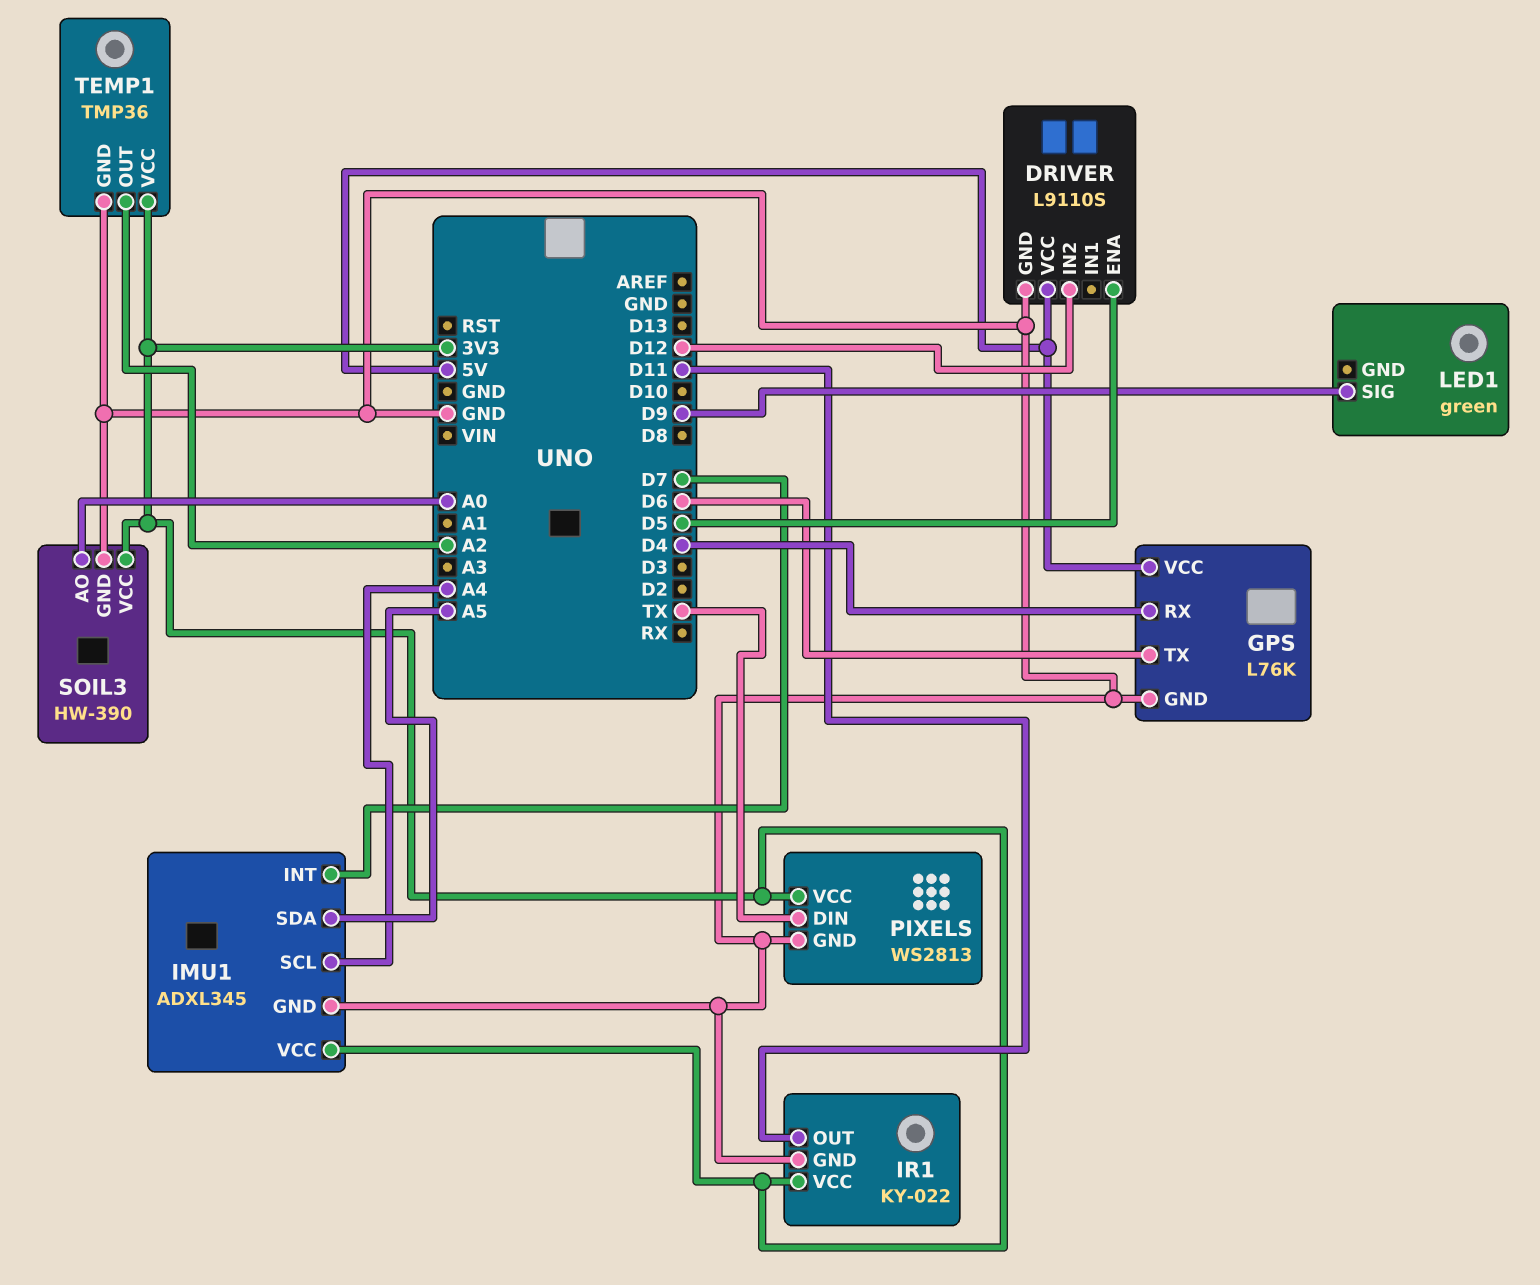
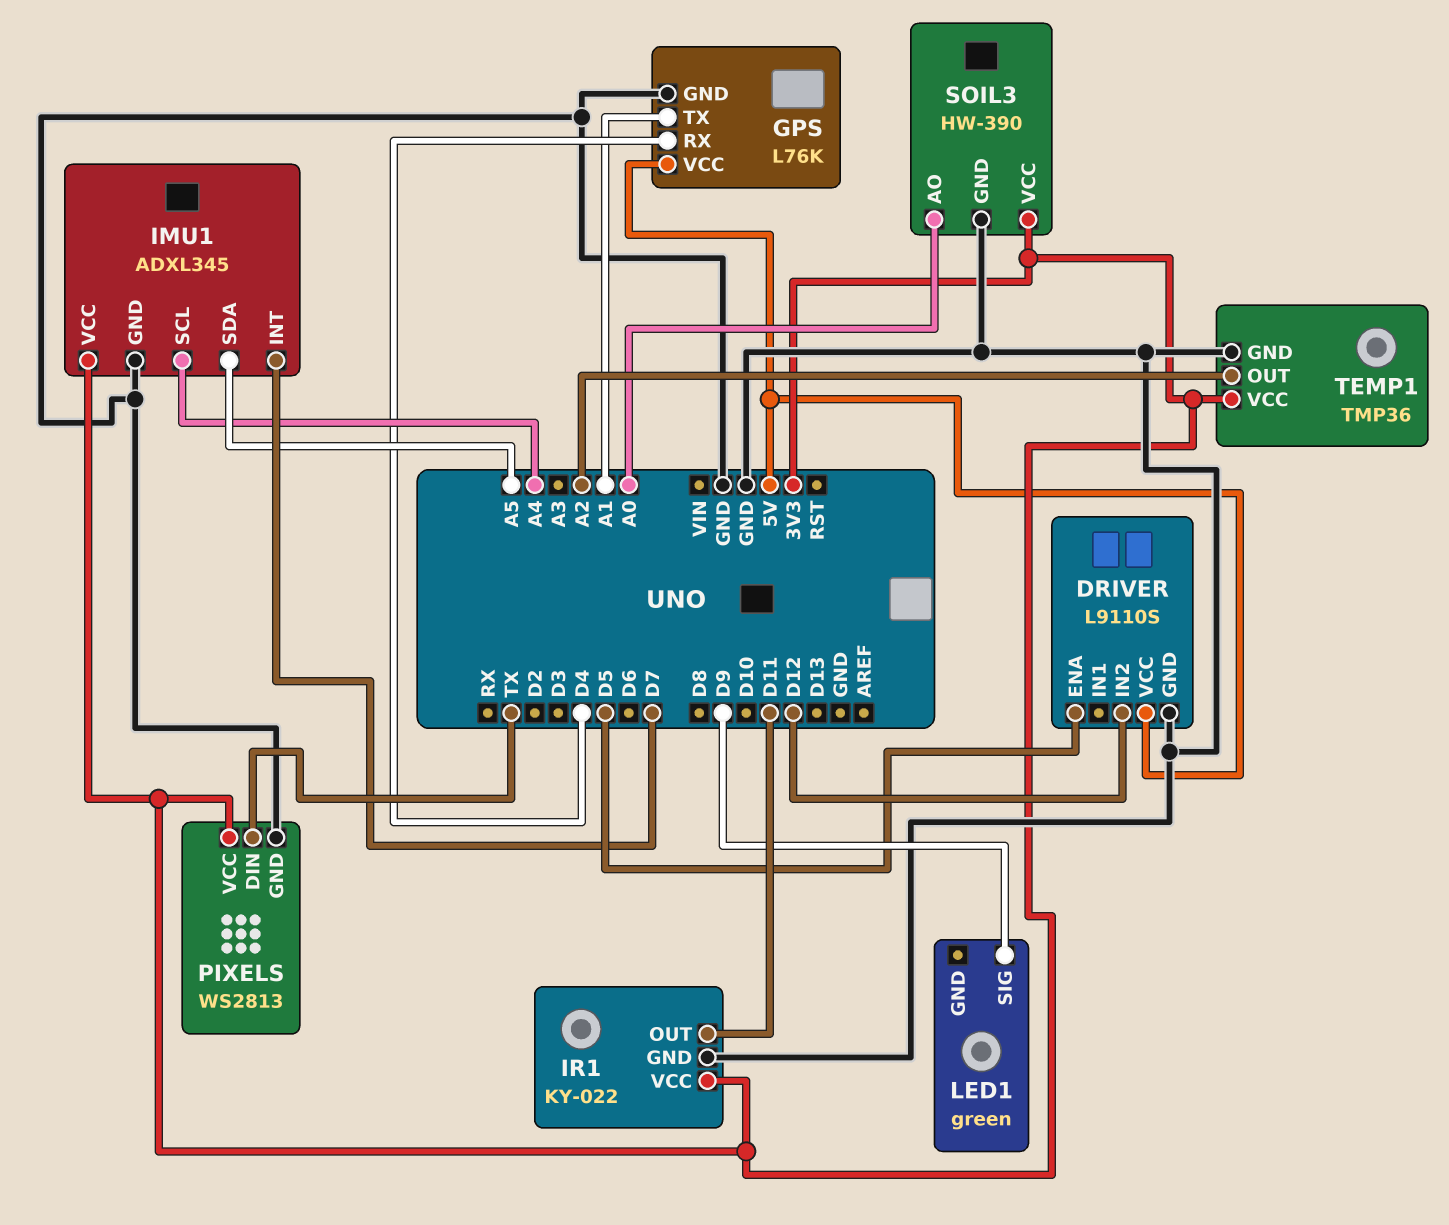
GPS pin TX: D6 -> A1

